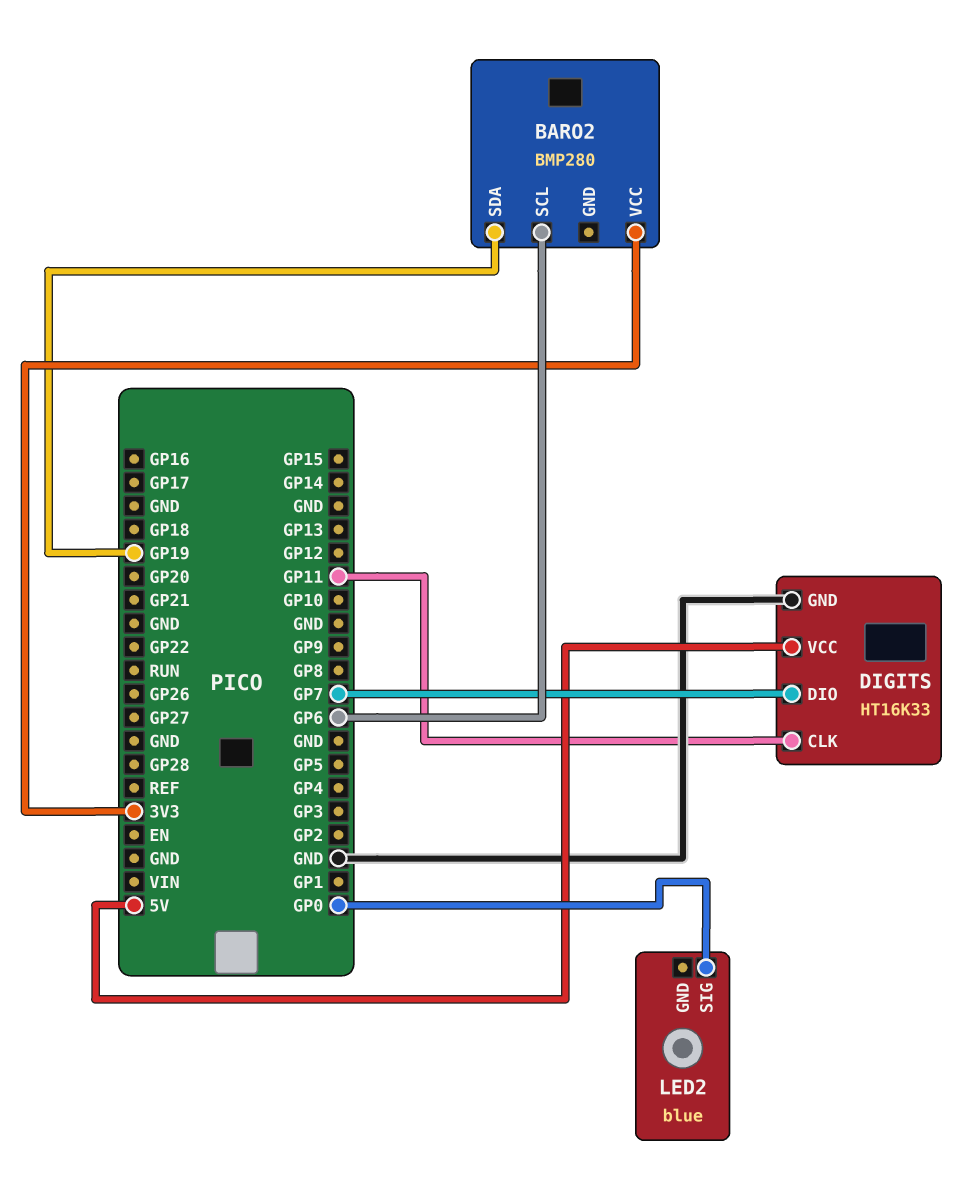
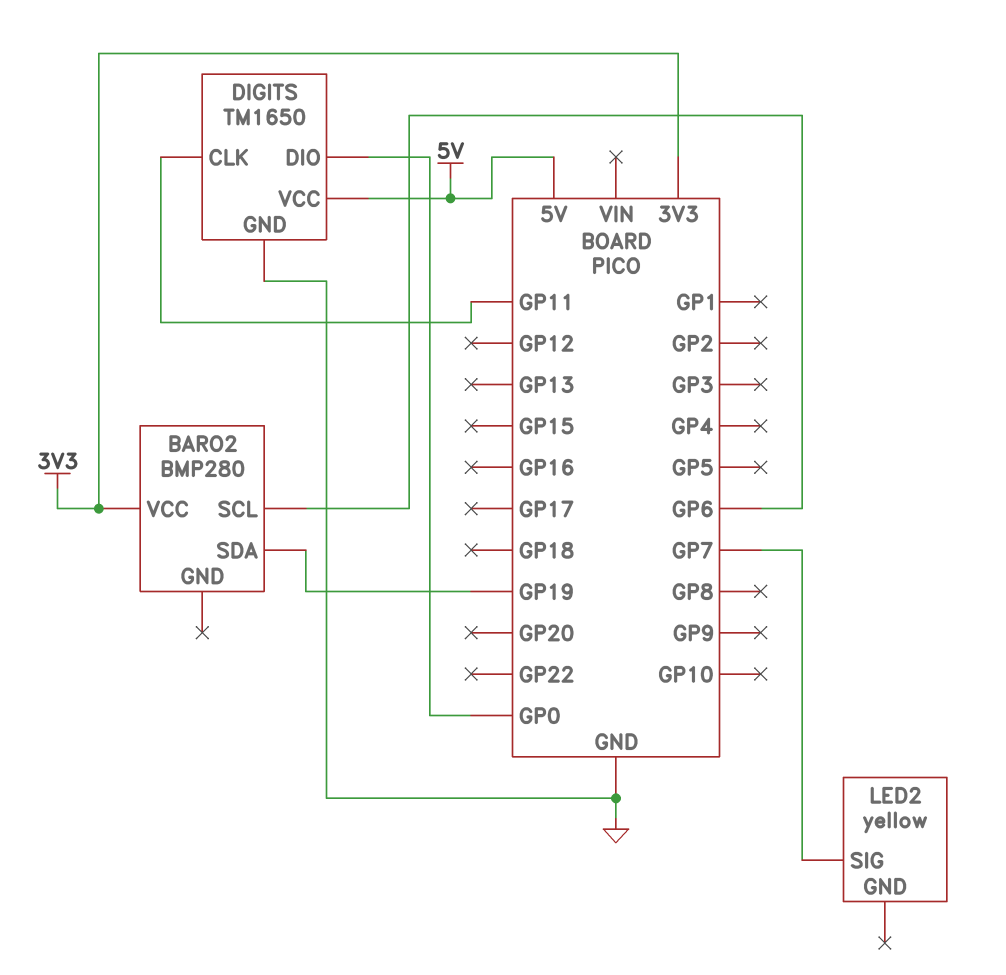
DIGITS: HT16K33 -> TM1650
DIGITS pin DIO: GP7 -> GP0
LED2: blue -> yellow
LED2 pin SIG: GP0 -> GP7

